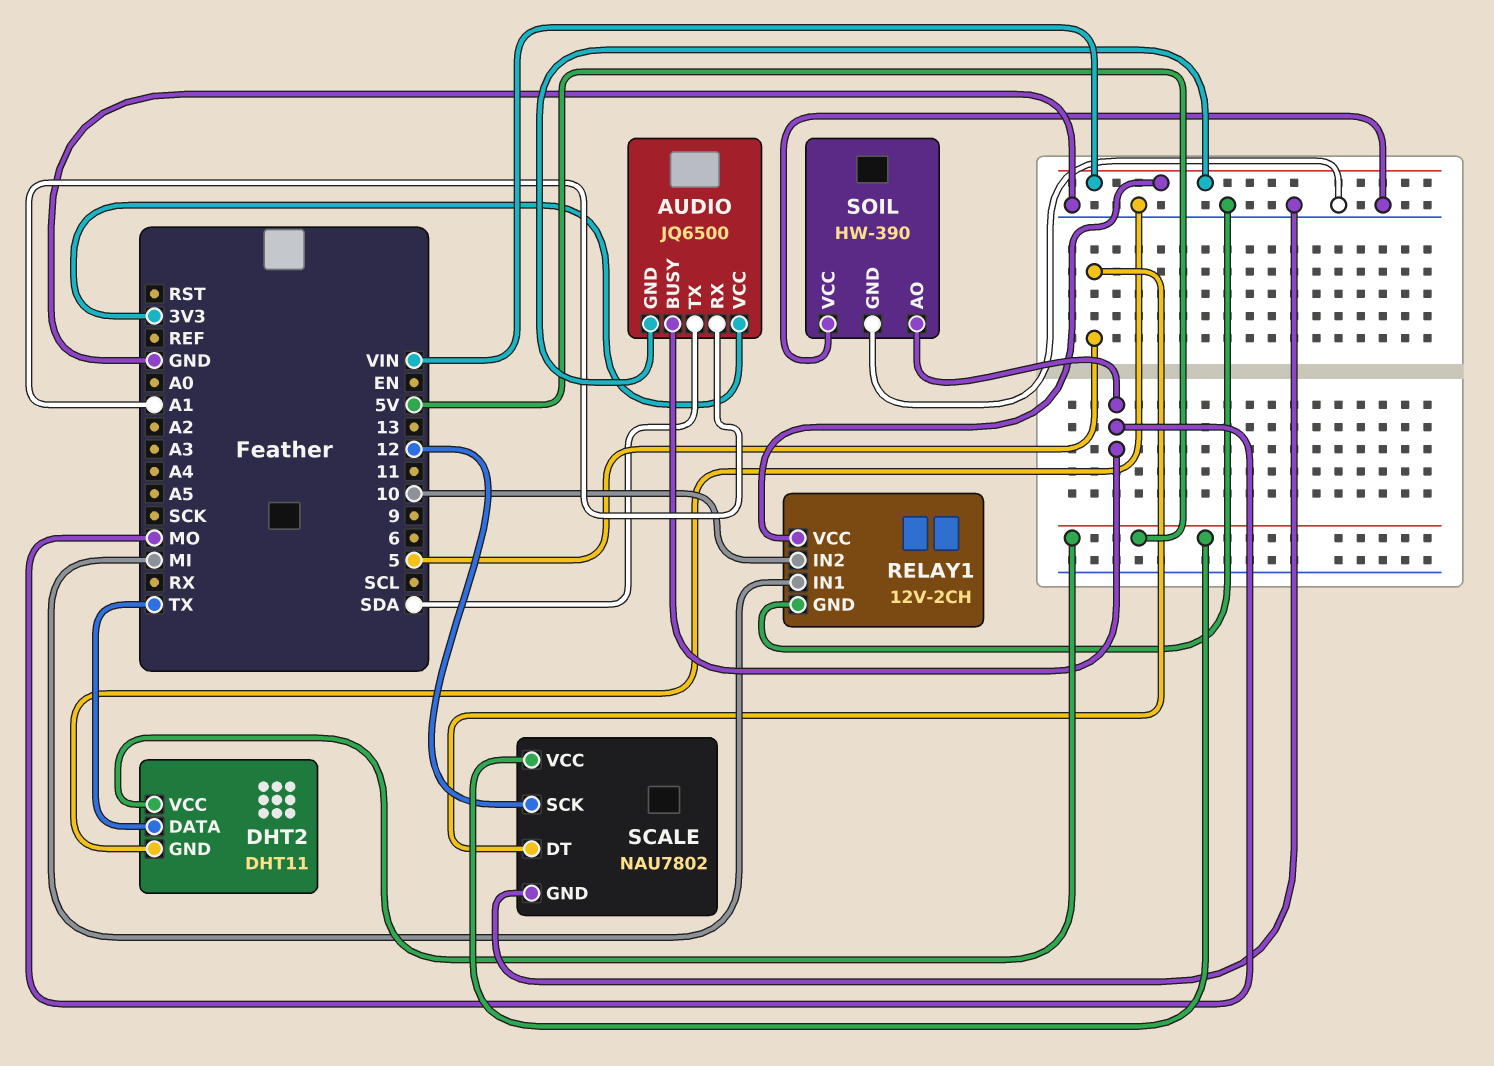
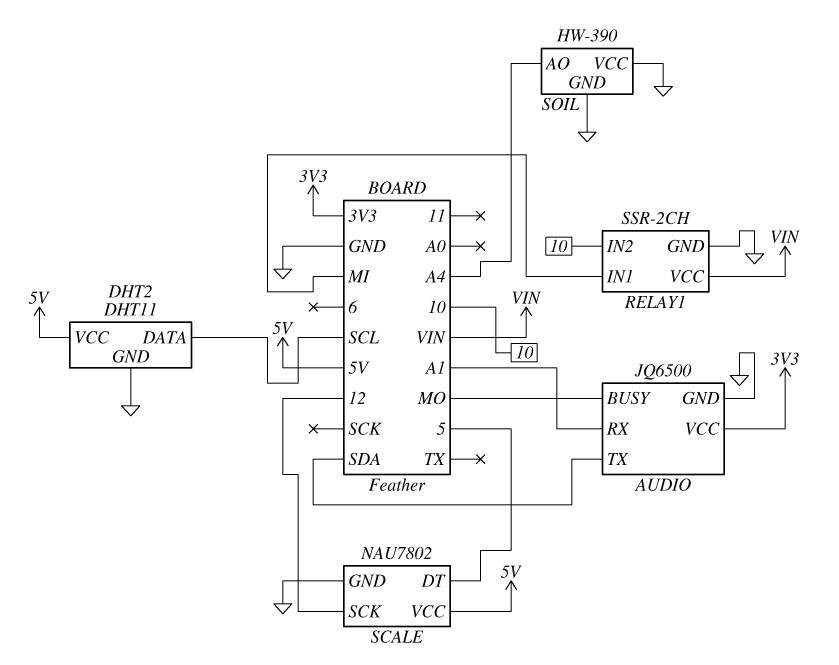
AUDIO pin GND: VIN -> GND
DHT2 pin DATA: TX -> SCL
RELAY1: 12V-2CH -> SSR-2CH
SOIL pin AO: MO -> A4

